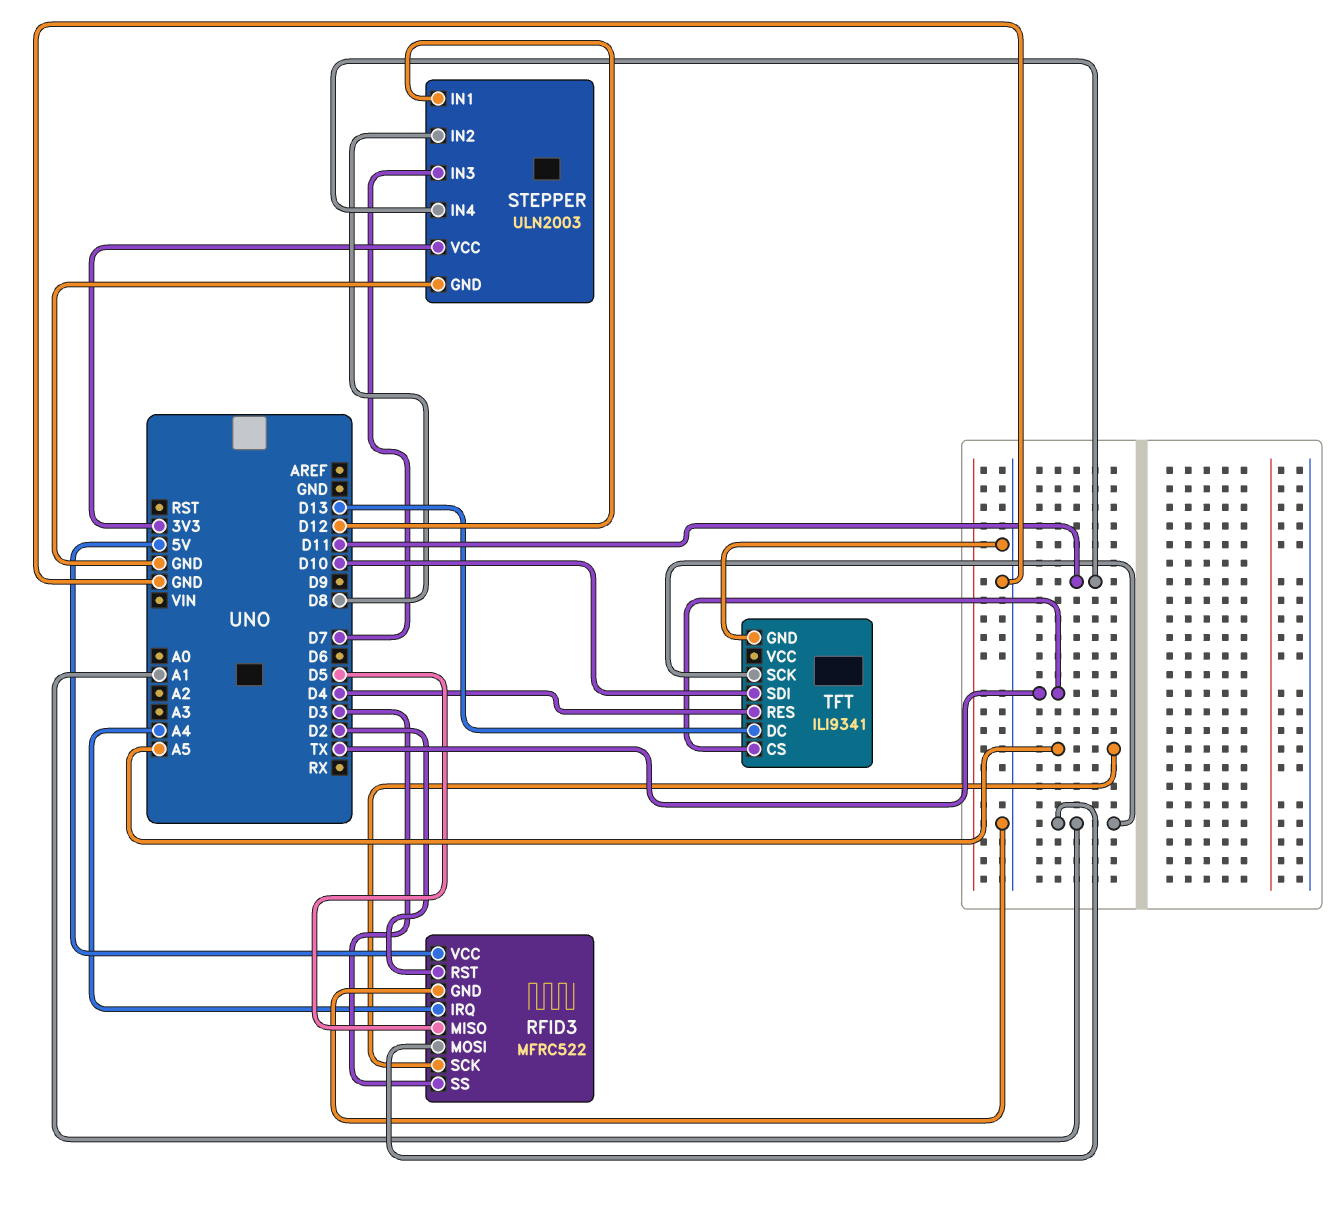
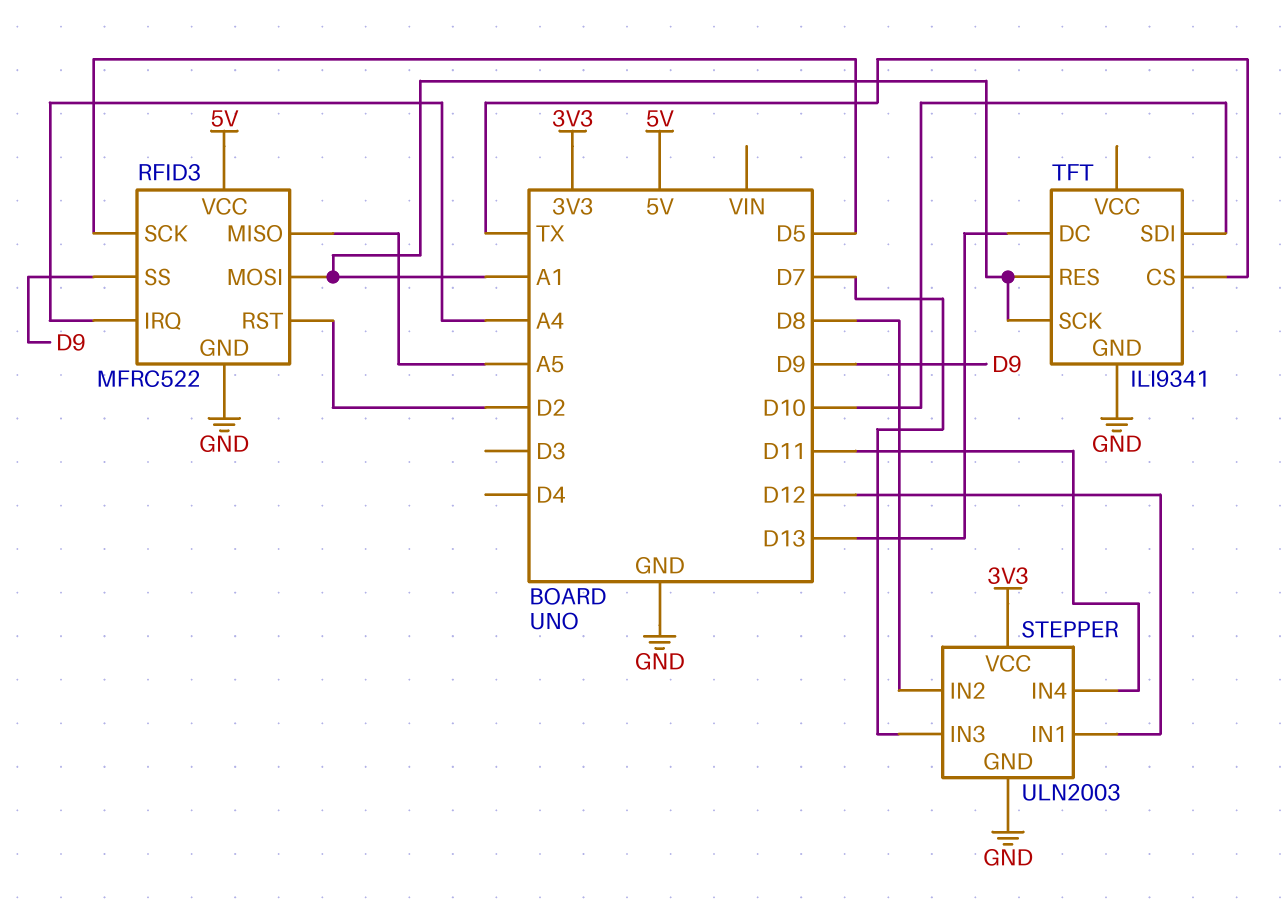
RFID3 pin MISO: D5 -> A5
RFID3 pin SCK: A5 -> D5
RFID3 pin SS: D3 -> D9
TFT pin RES: D4 -> A1

